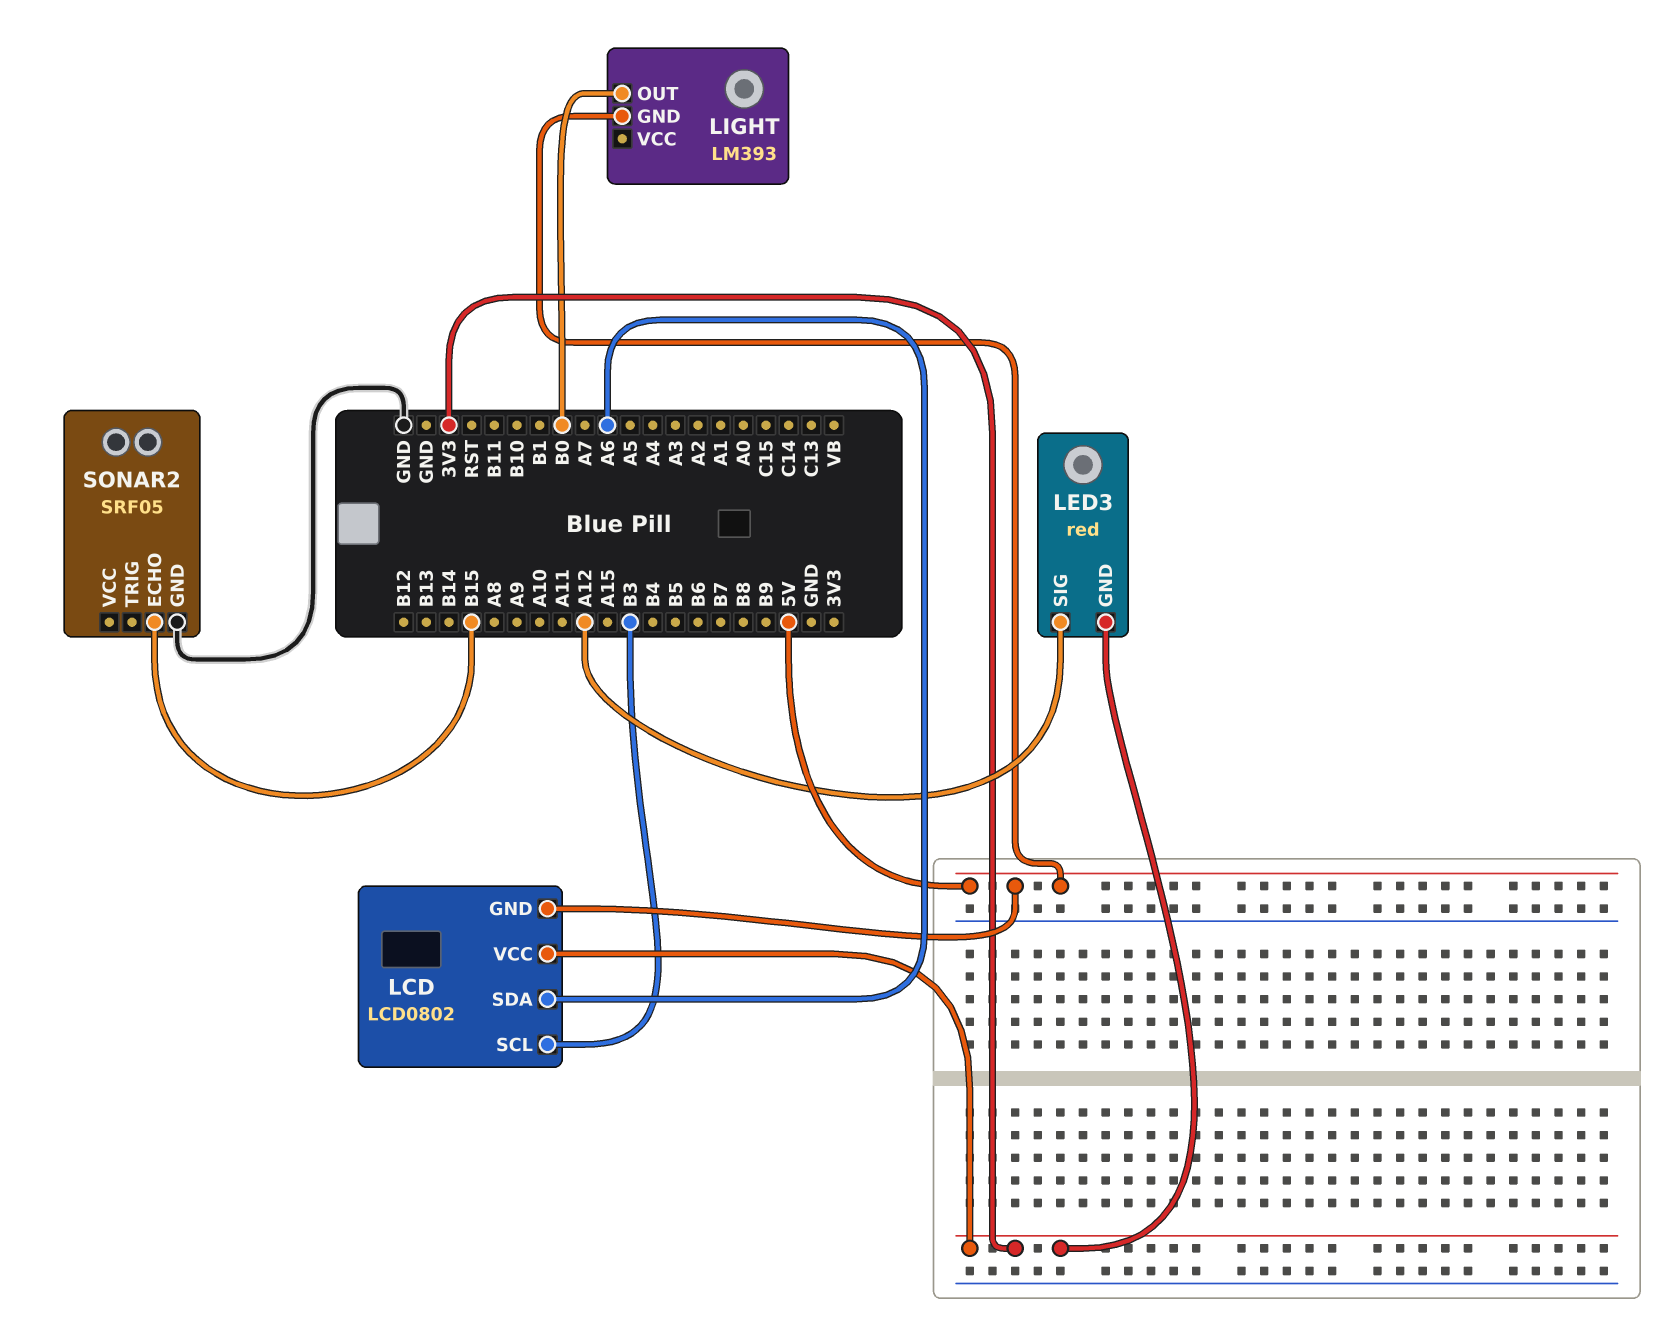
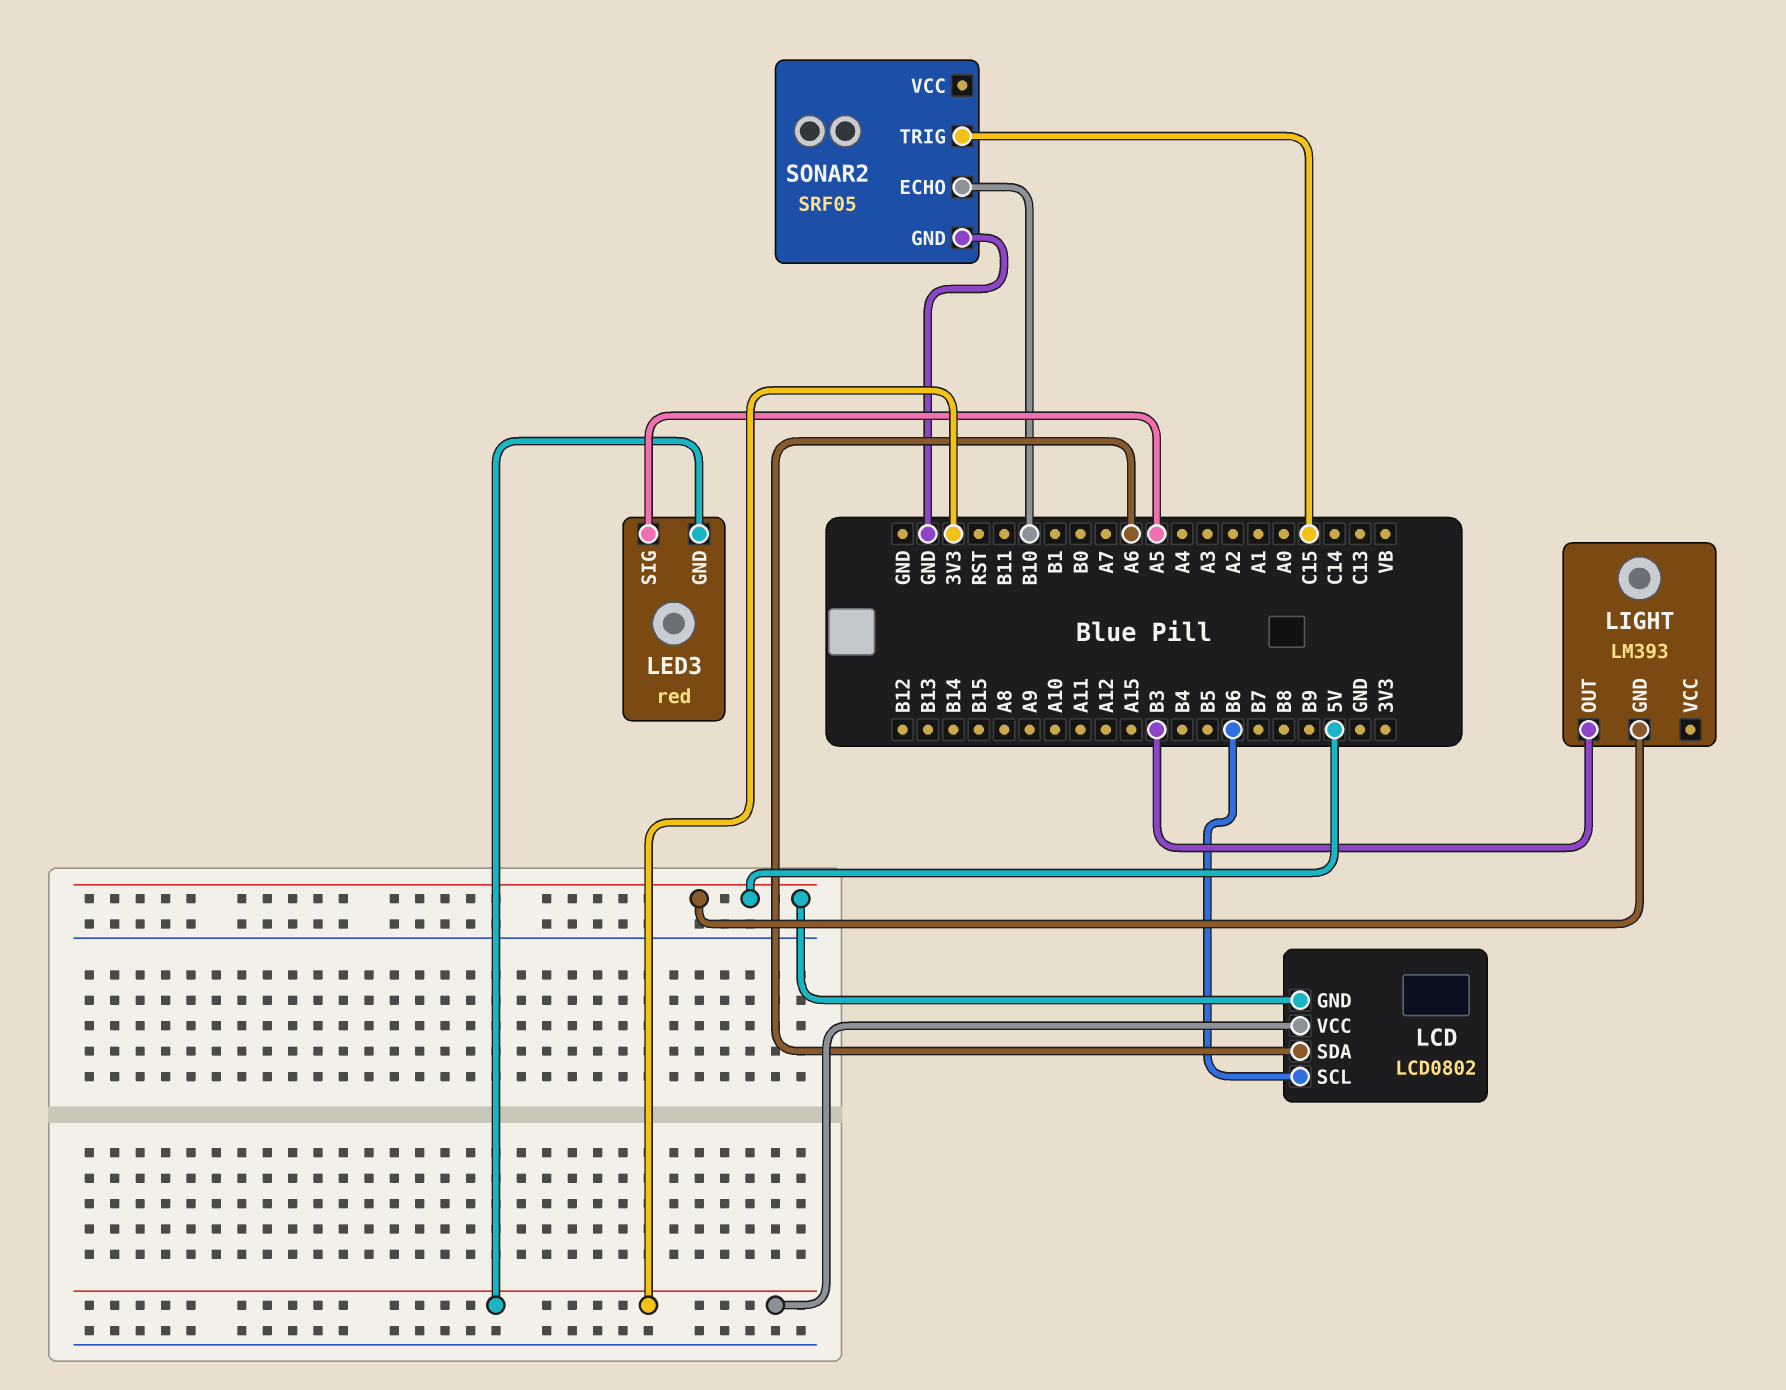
LCD pin SCL: B3 -> B6
LED3 pin SIG: A12 -> A5
LIGHT pin OUT: B0 -> B3
SONAR2 pin ECHO: B15 -> B10
SONAR2 pin TRIG: none -> C15

